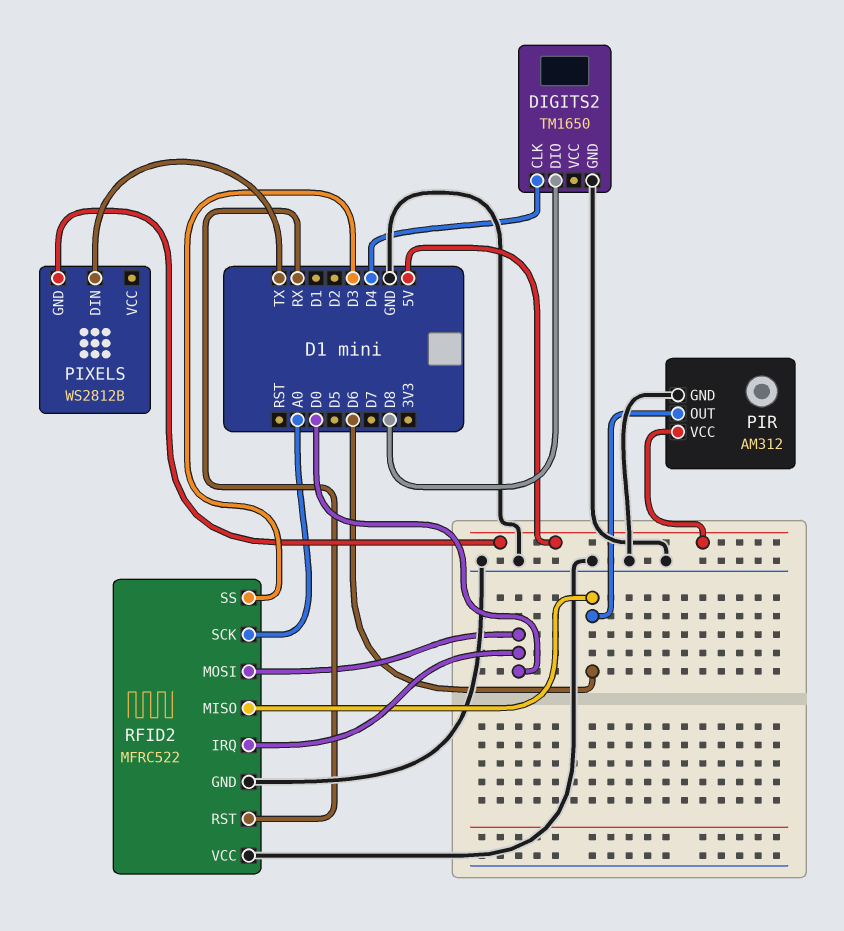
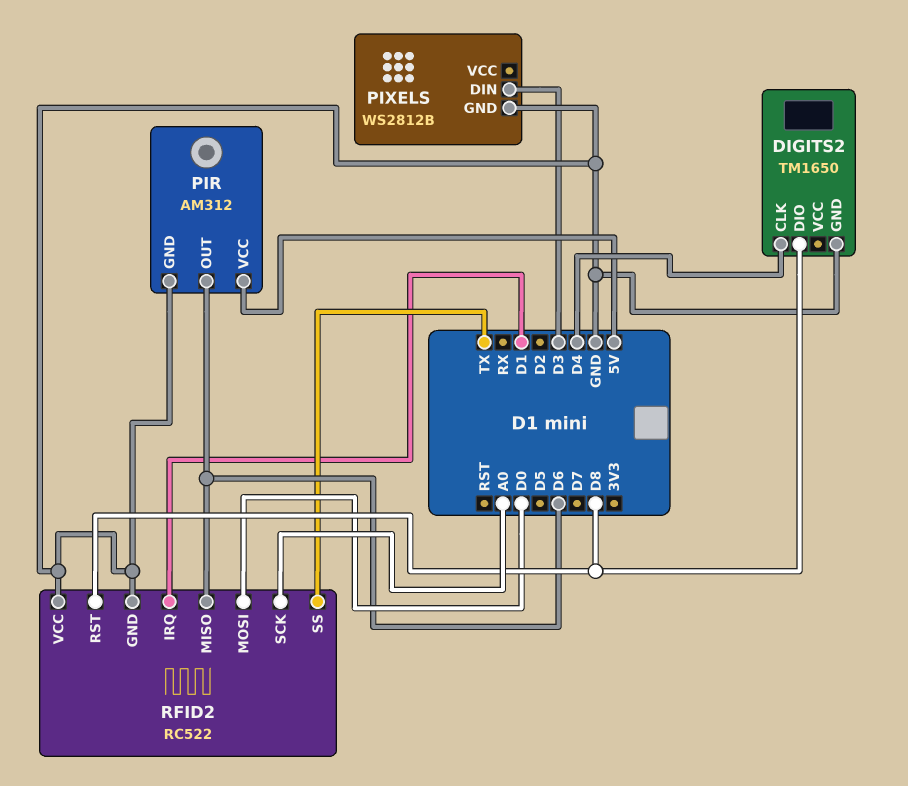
PIXELS pin DIN: TX -> D3
PIXELS pin GND: 5V -> GND
RFID2: MFRC522 -> RC522
RFID2 pin IRQ: D0 -> D1
RFID2 pin RST: RX -> D8
RFID2 pin SS: D3 -> TX

